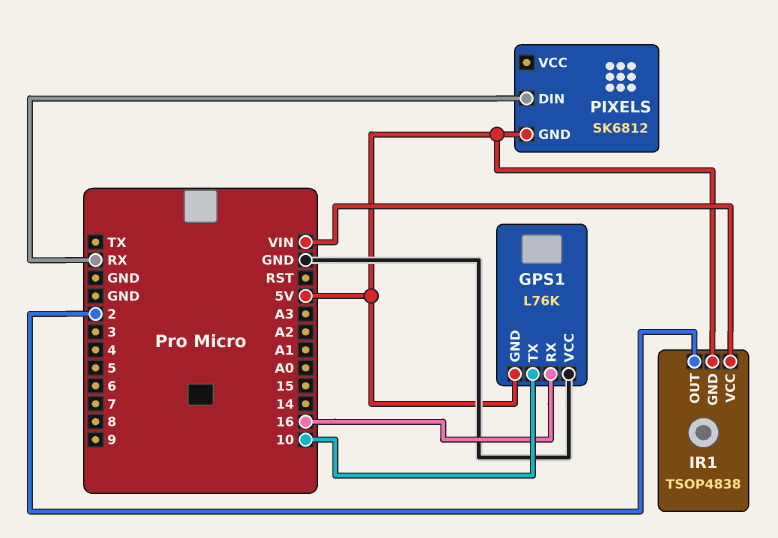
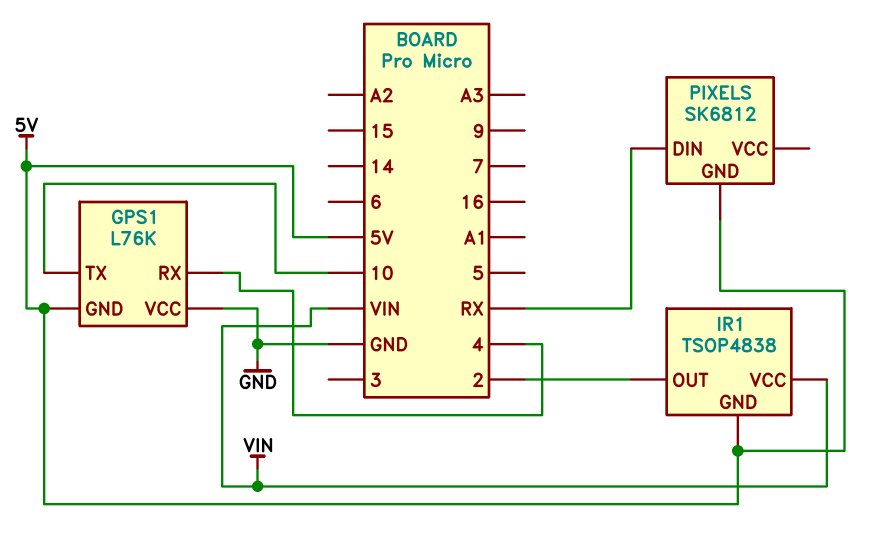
GPS1 pin RX: 16 -> 4

